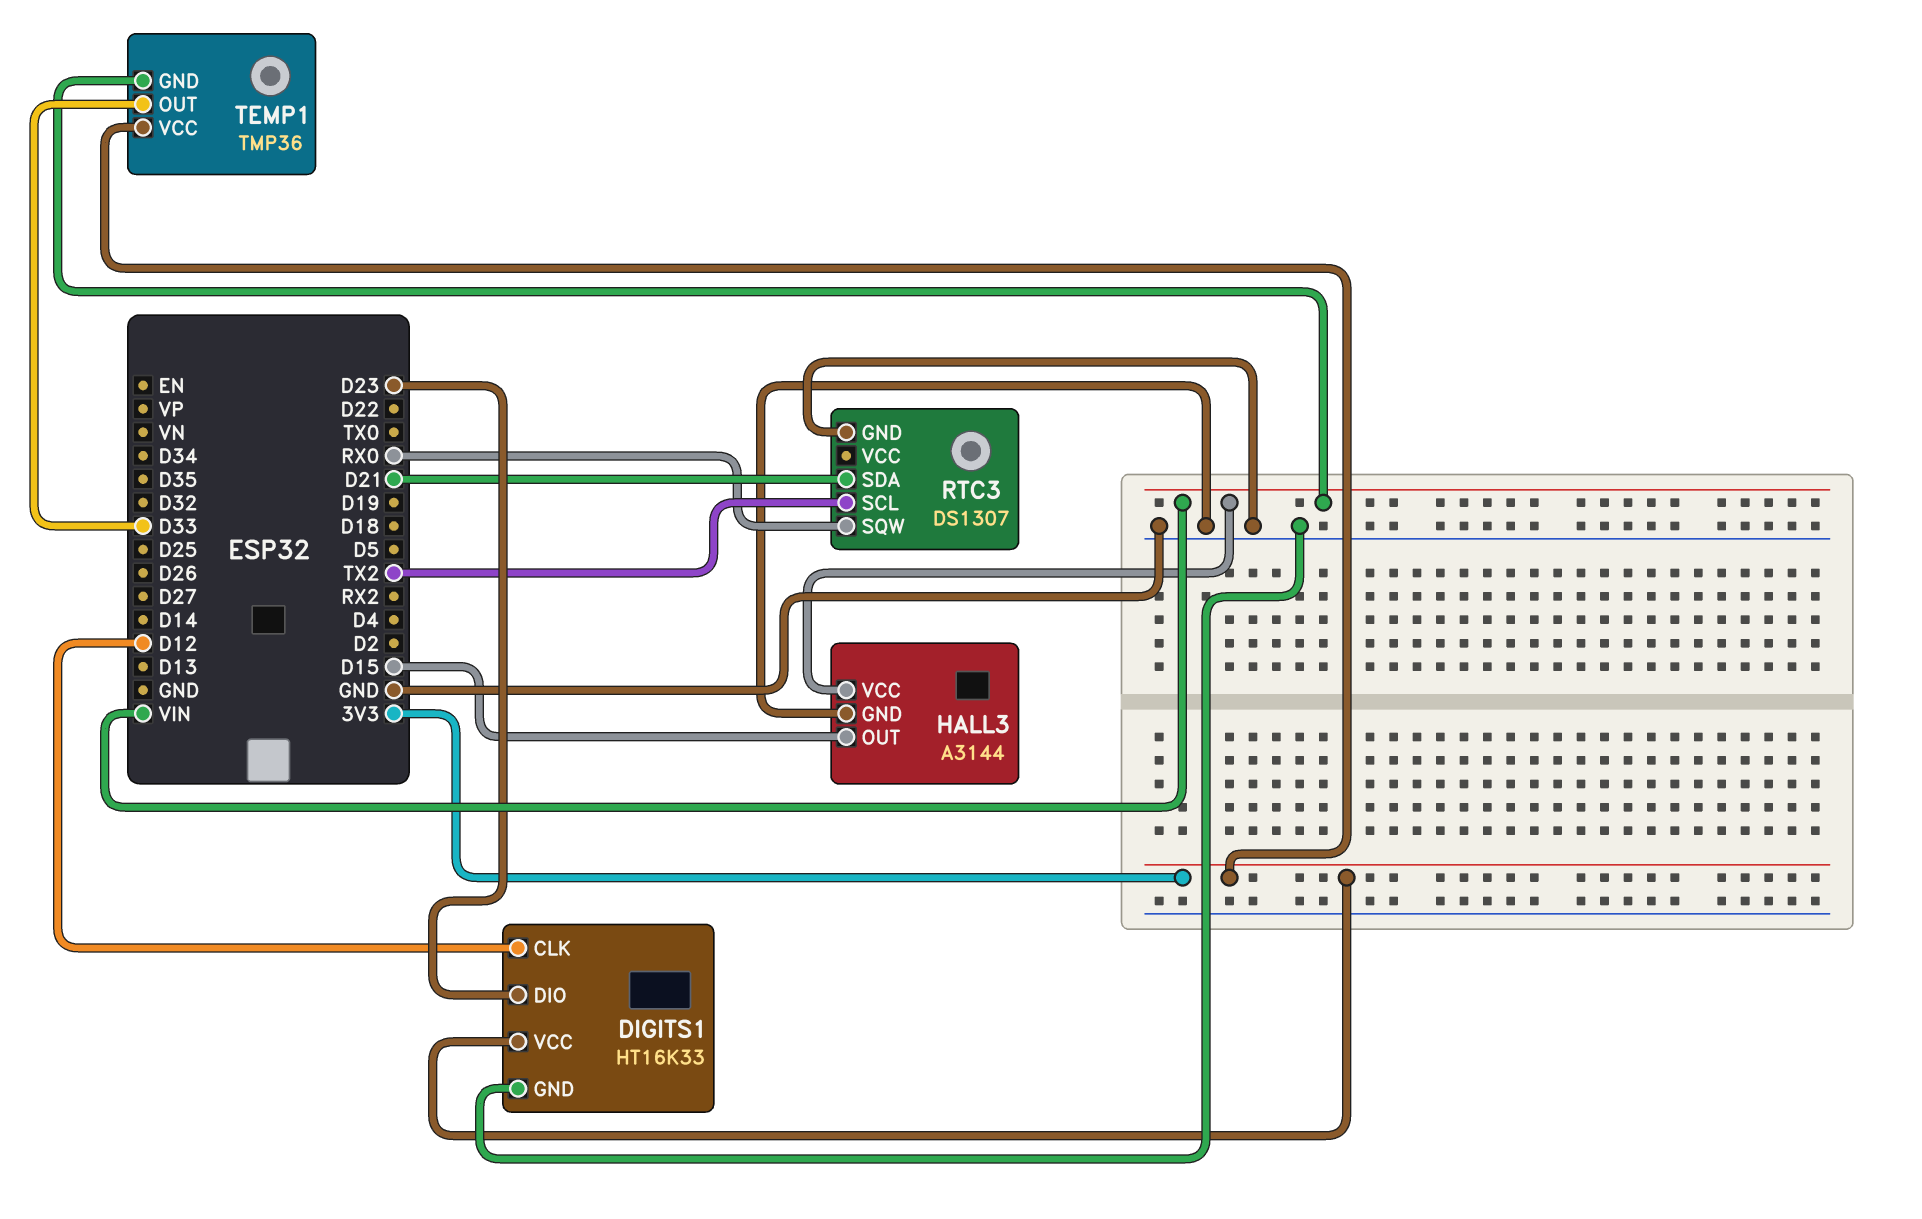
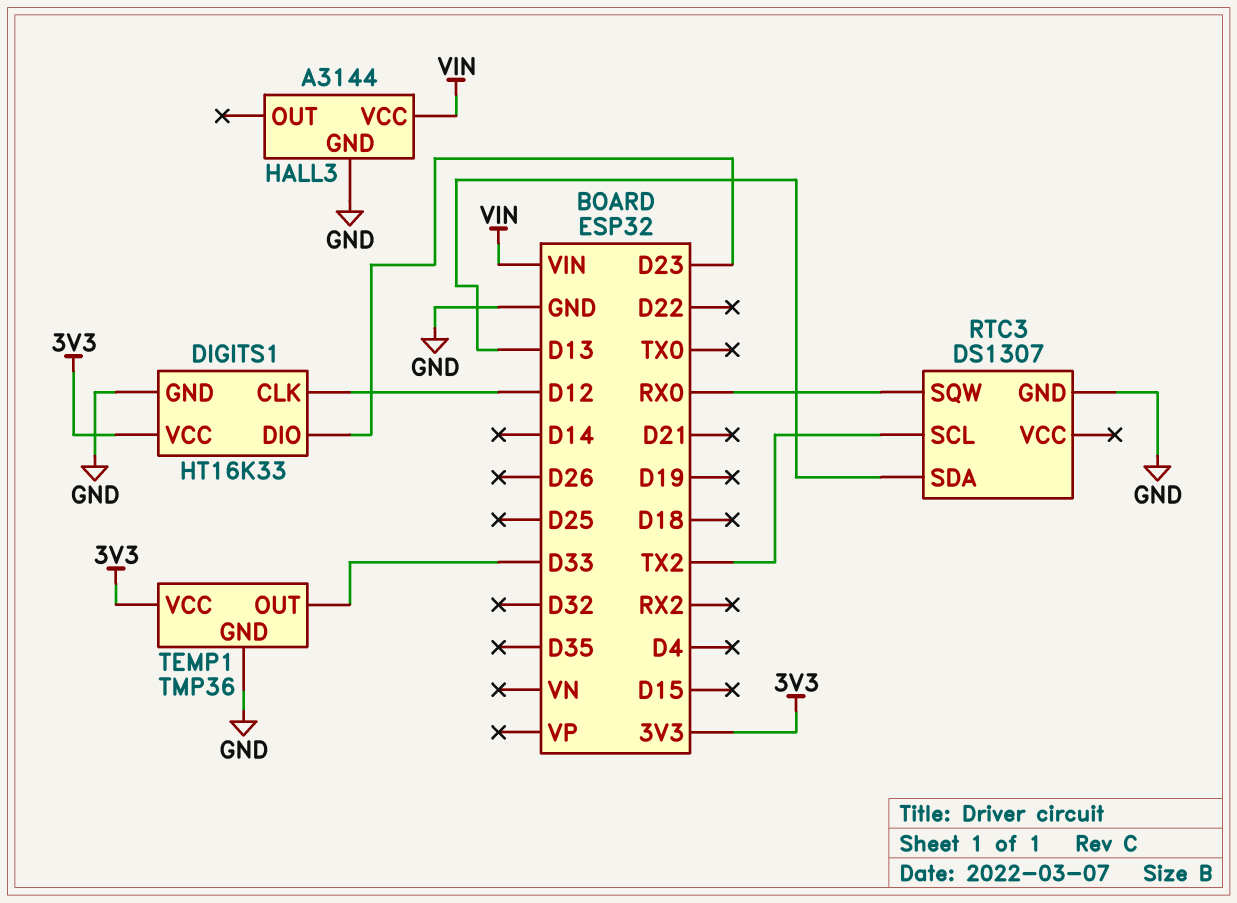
HALL3 pin OUT: D15 -> none
RTC3 pin SDA: D21 -> D13
TEMP1 pin GND: VIN -> GND

